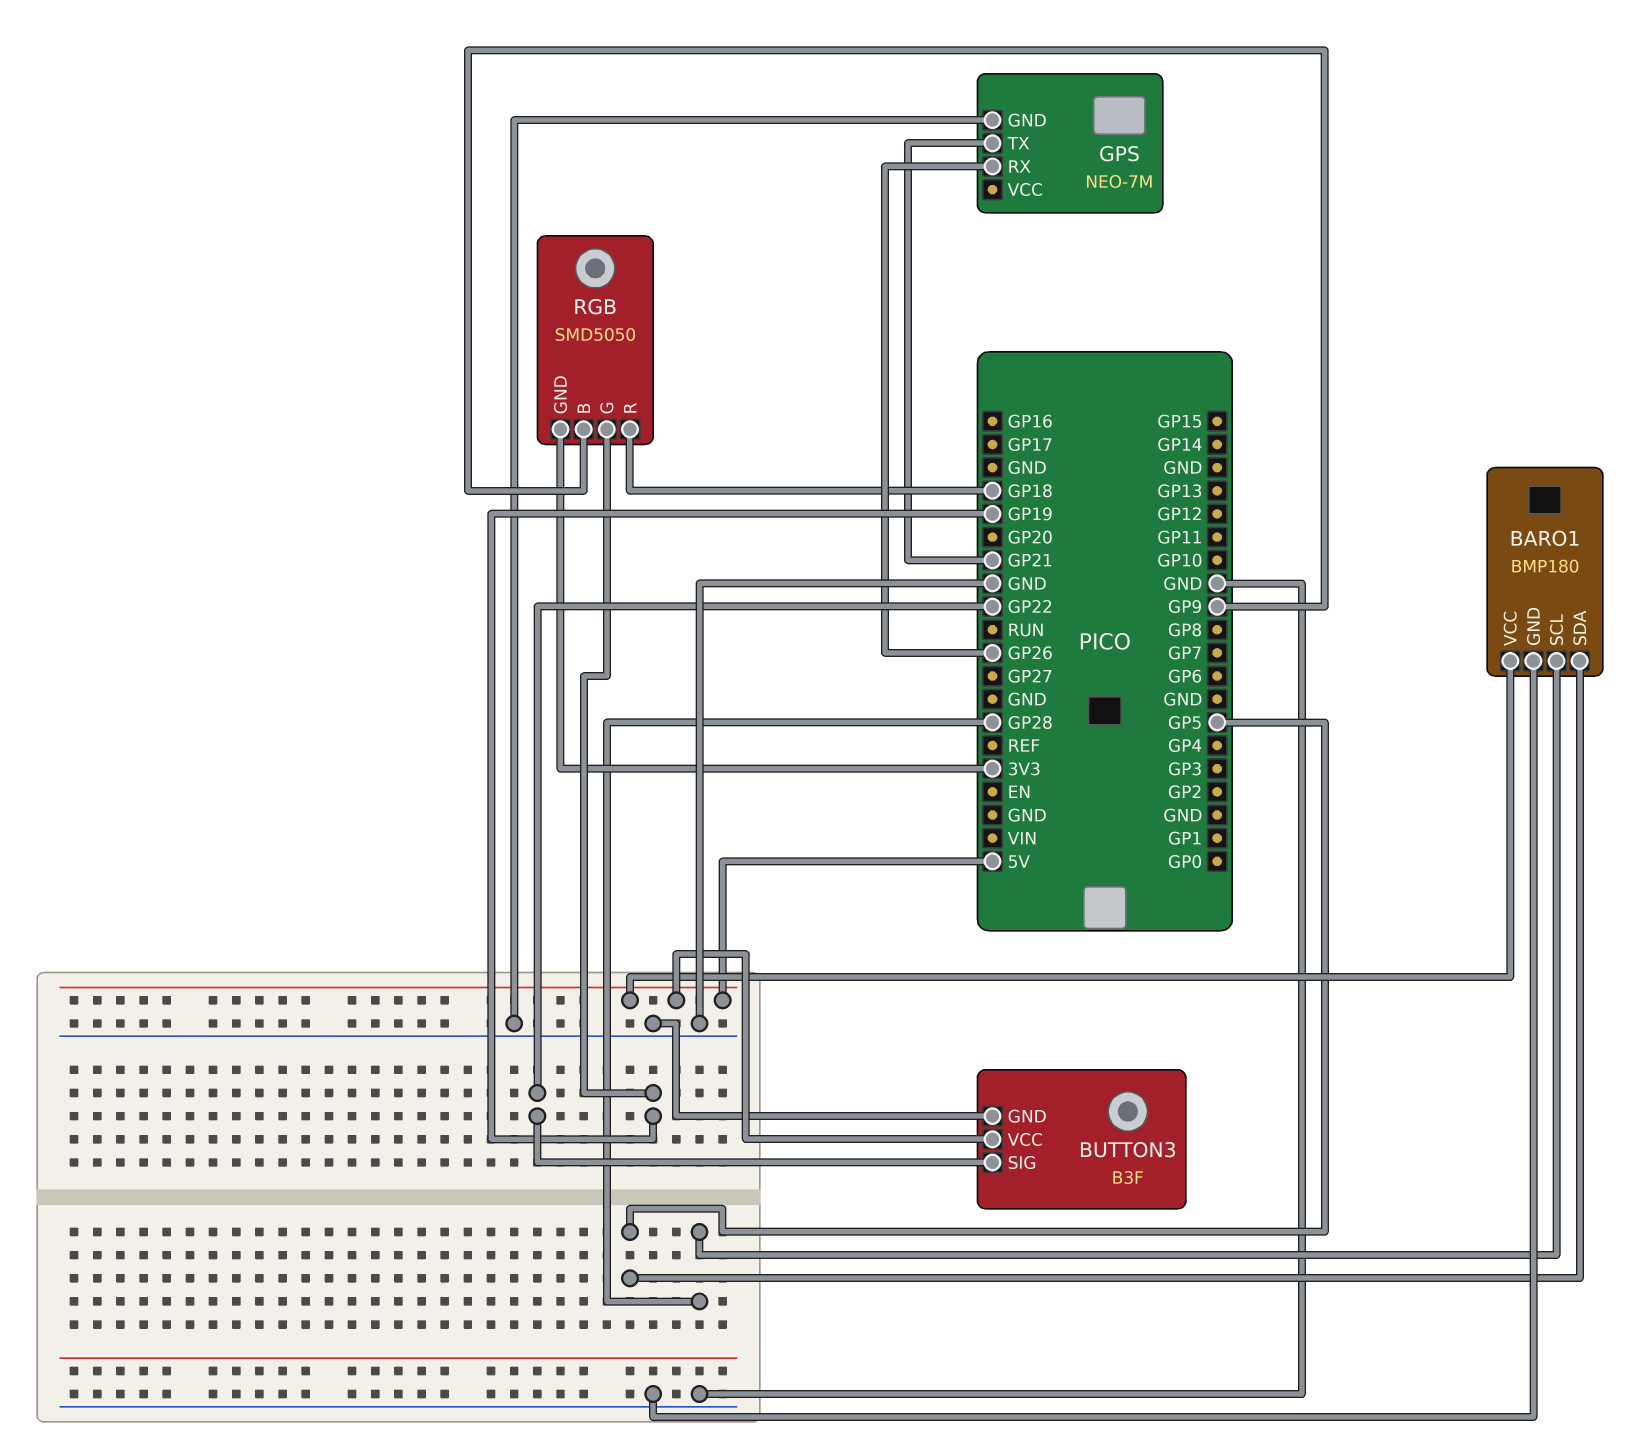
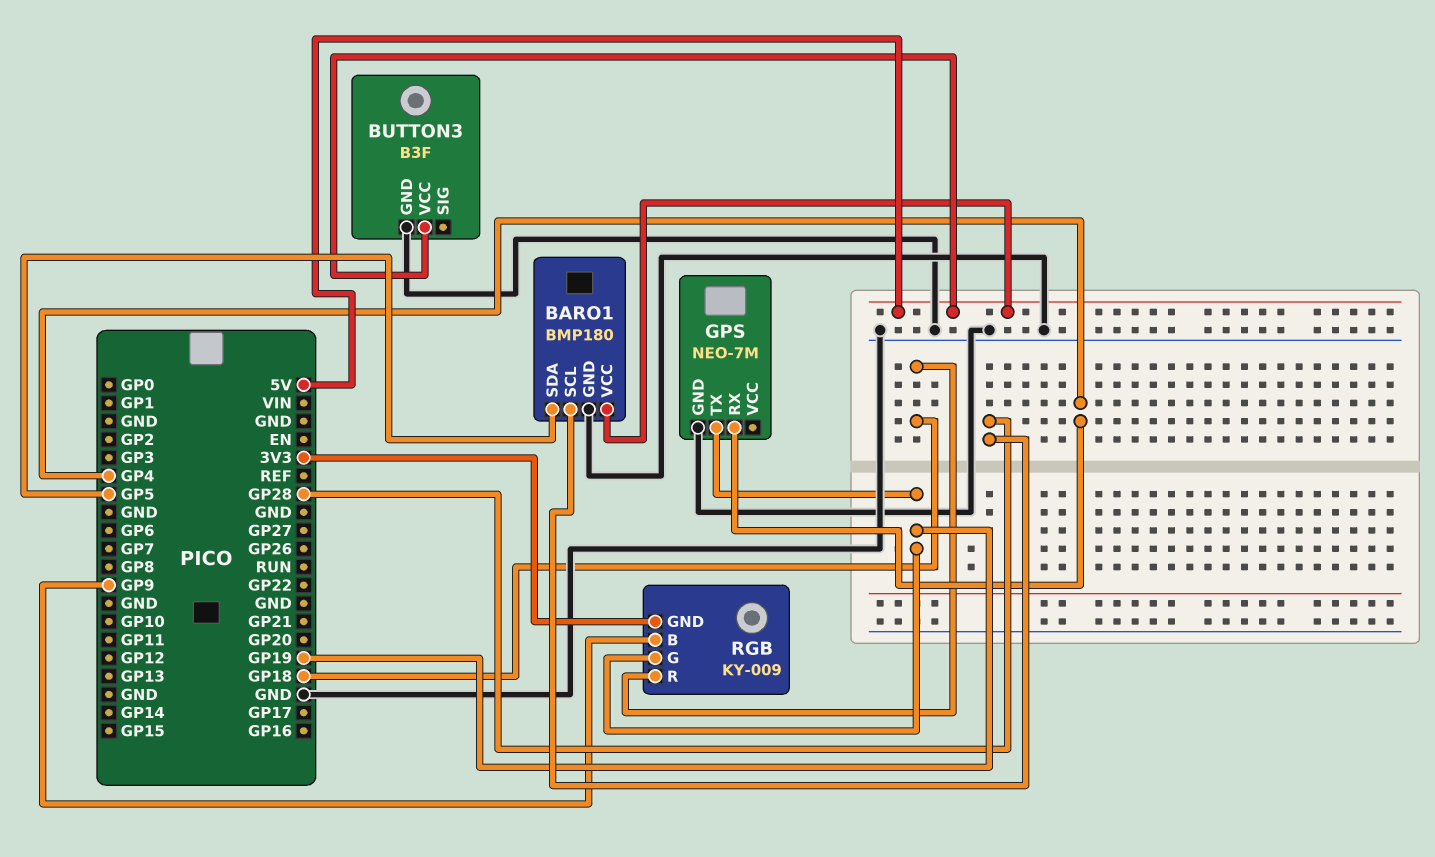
BUTTON3 pin SIG: GP22 -> none
GPS pin RX: GP26 -> GP4
GPS pin TX: GP21 -> GP19
RGB: SMD5050 -> KY-009

